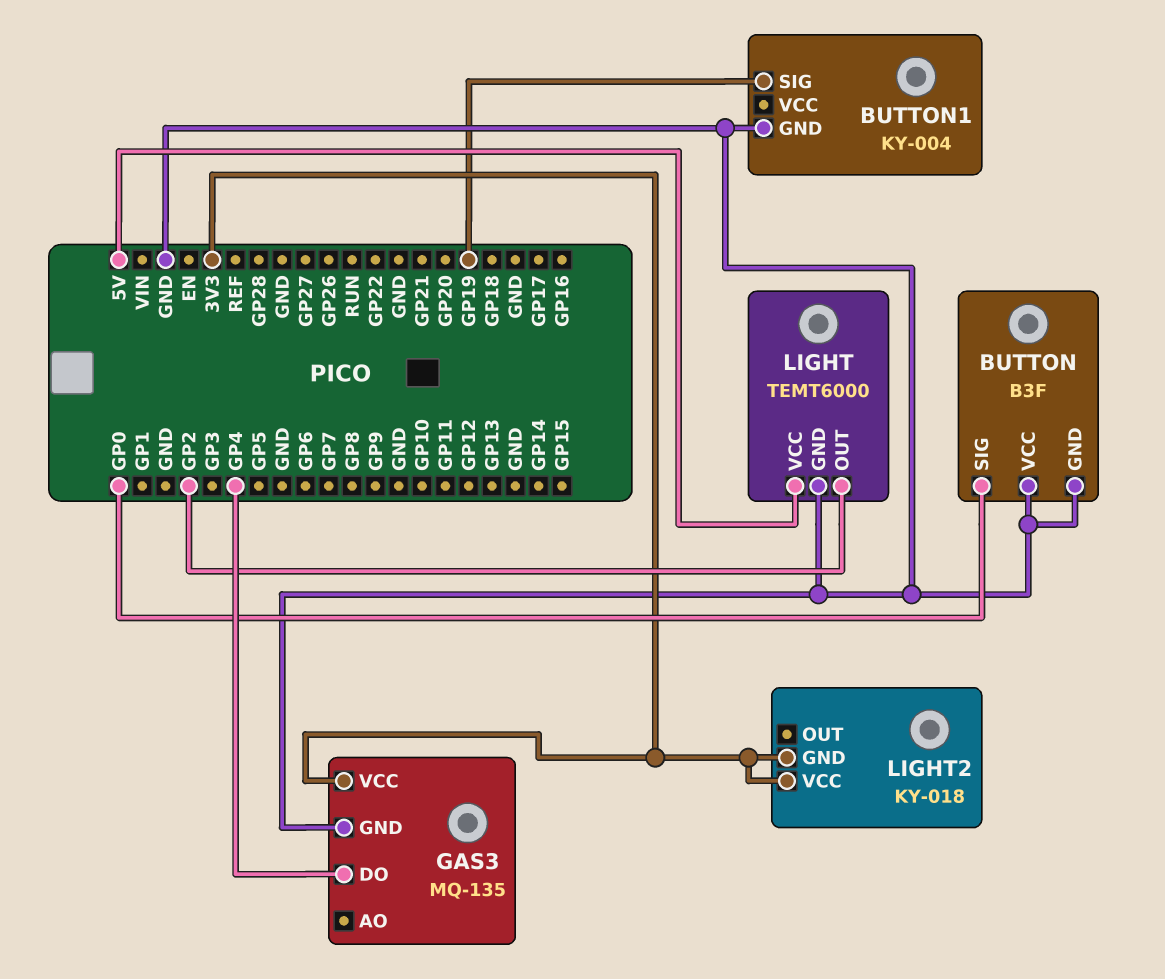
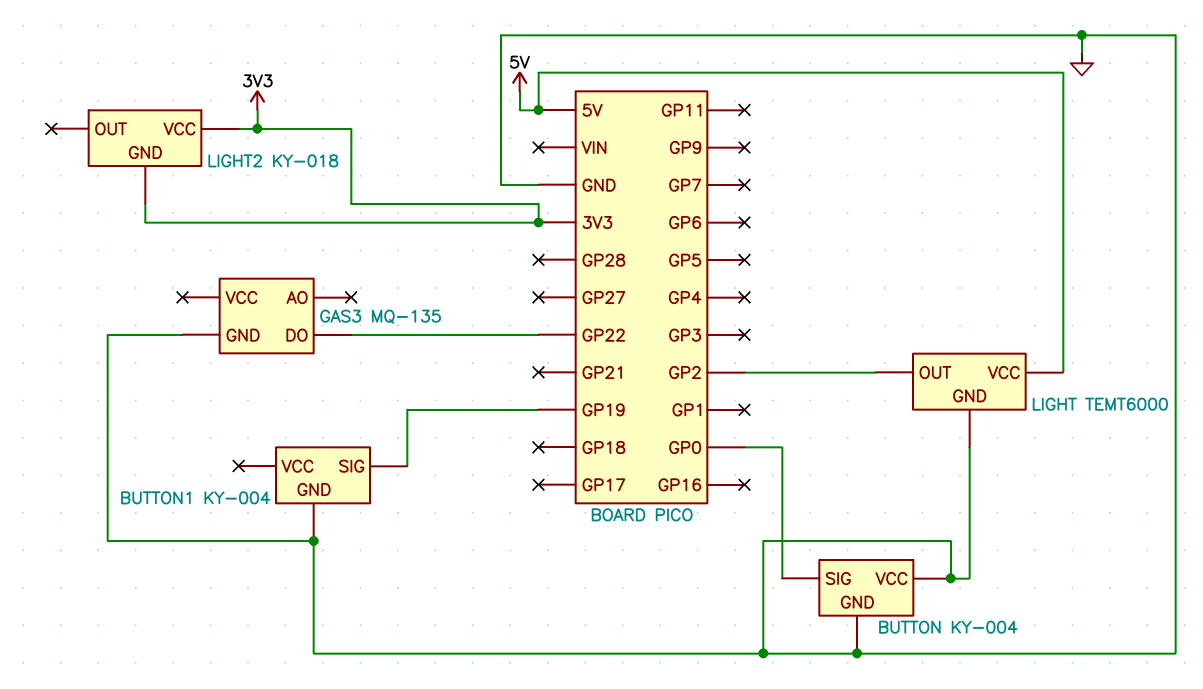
BUTTON: B3F -> KY-004
GAS3 pin DO: GP4 -> GP22
GAS3 pin VCC: 3V3 -> none

